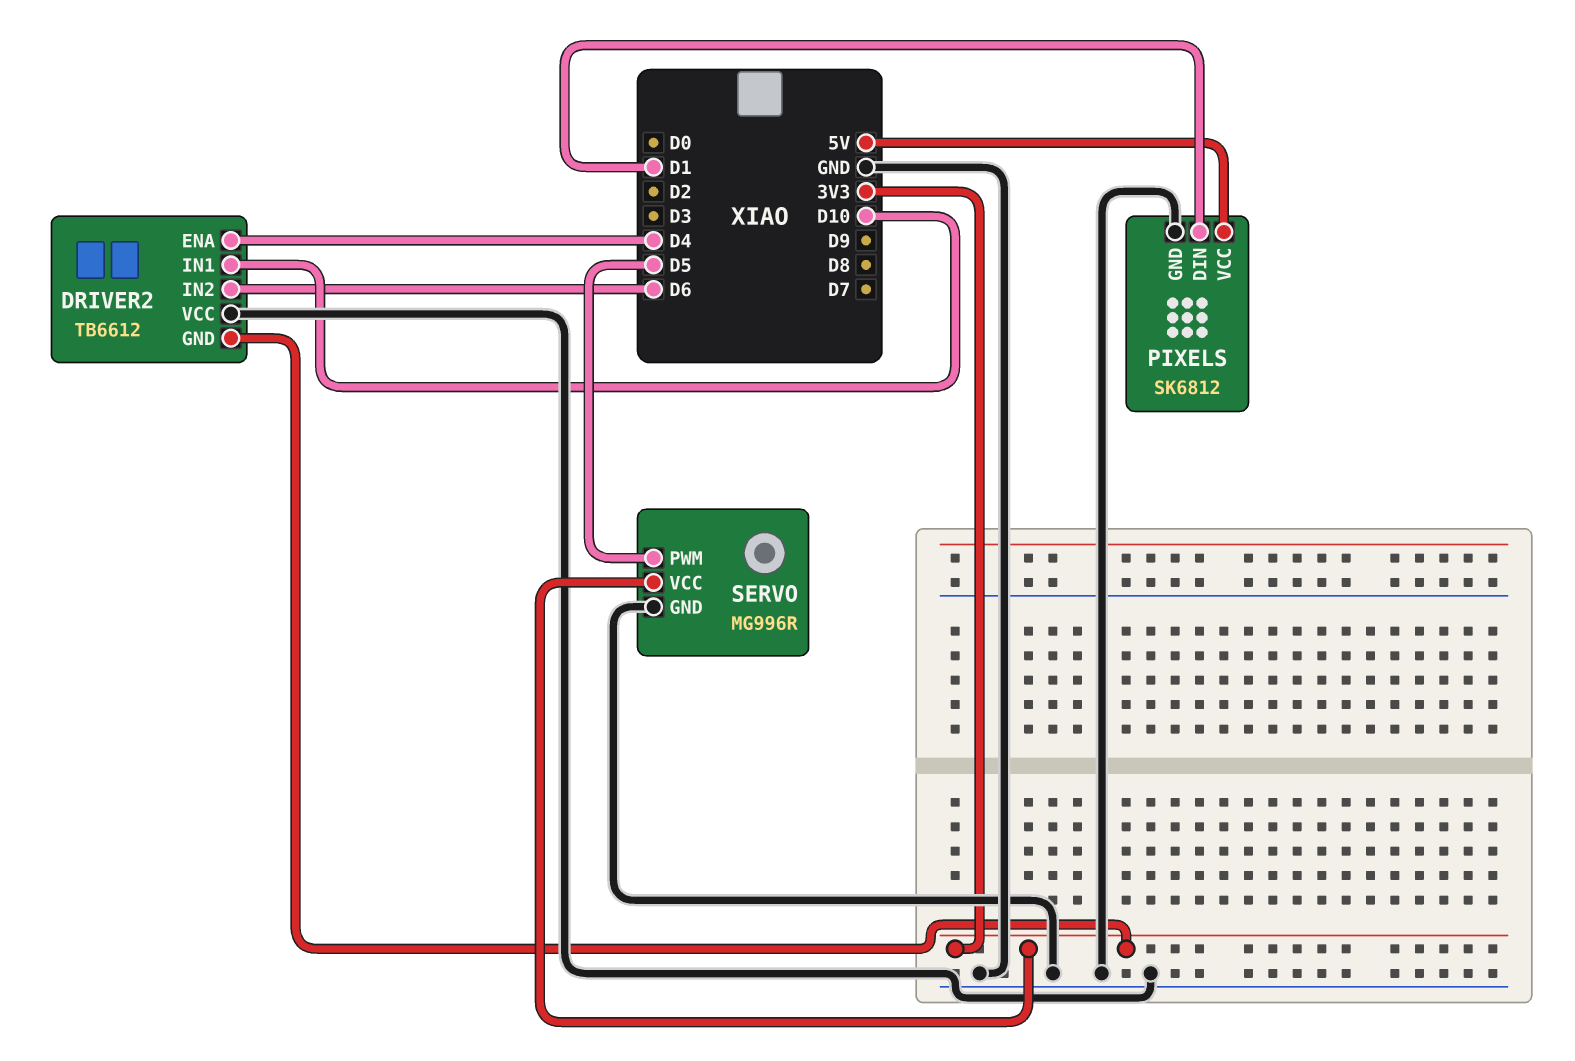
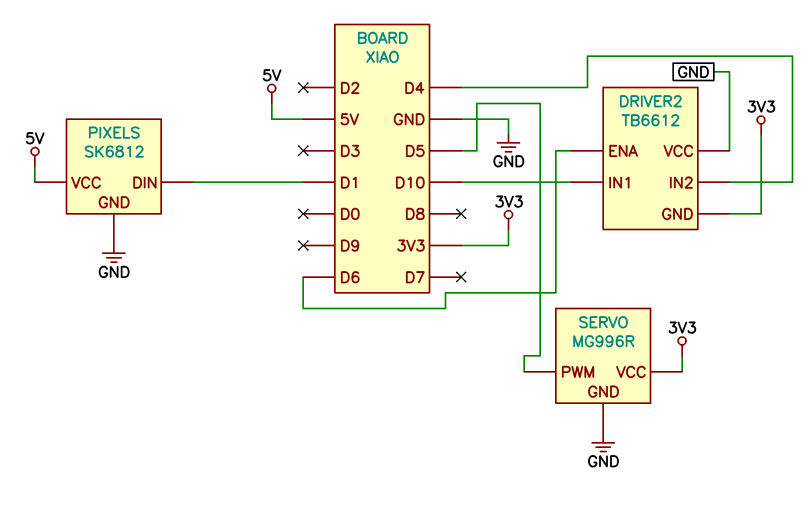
DRIVER2 pin ENA: D4 -> D6
DRIVER2 pin IN2: D6 -> D4

